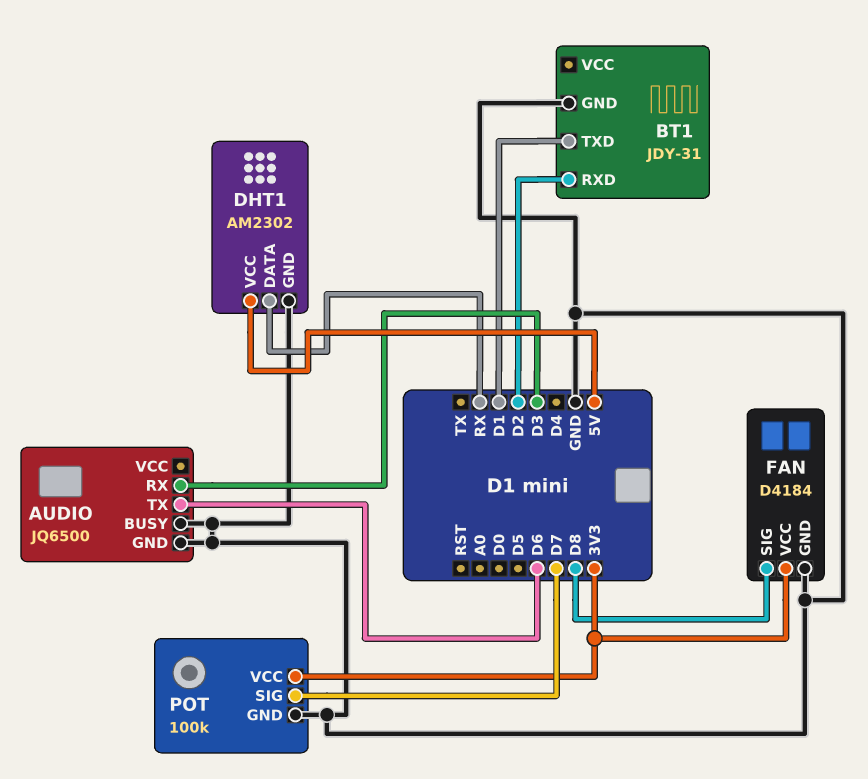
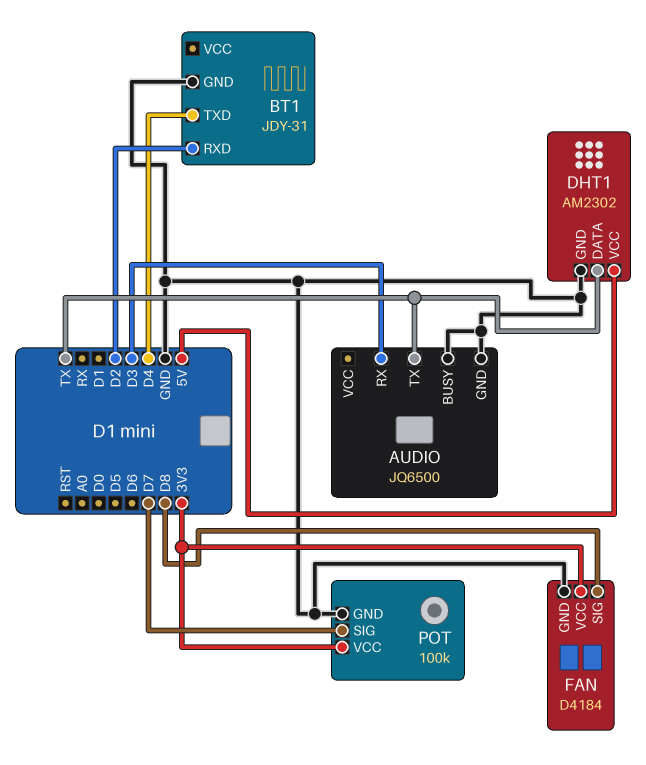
AUDIO pin TX: D6 -> TX
BT1 pin TXD: D1 -> D4
DHT1 pin DATA: RX -> TX

